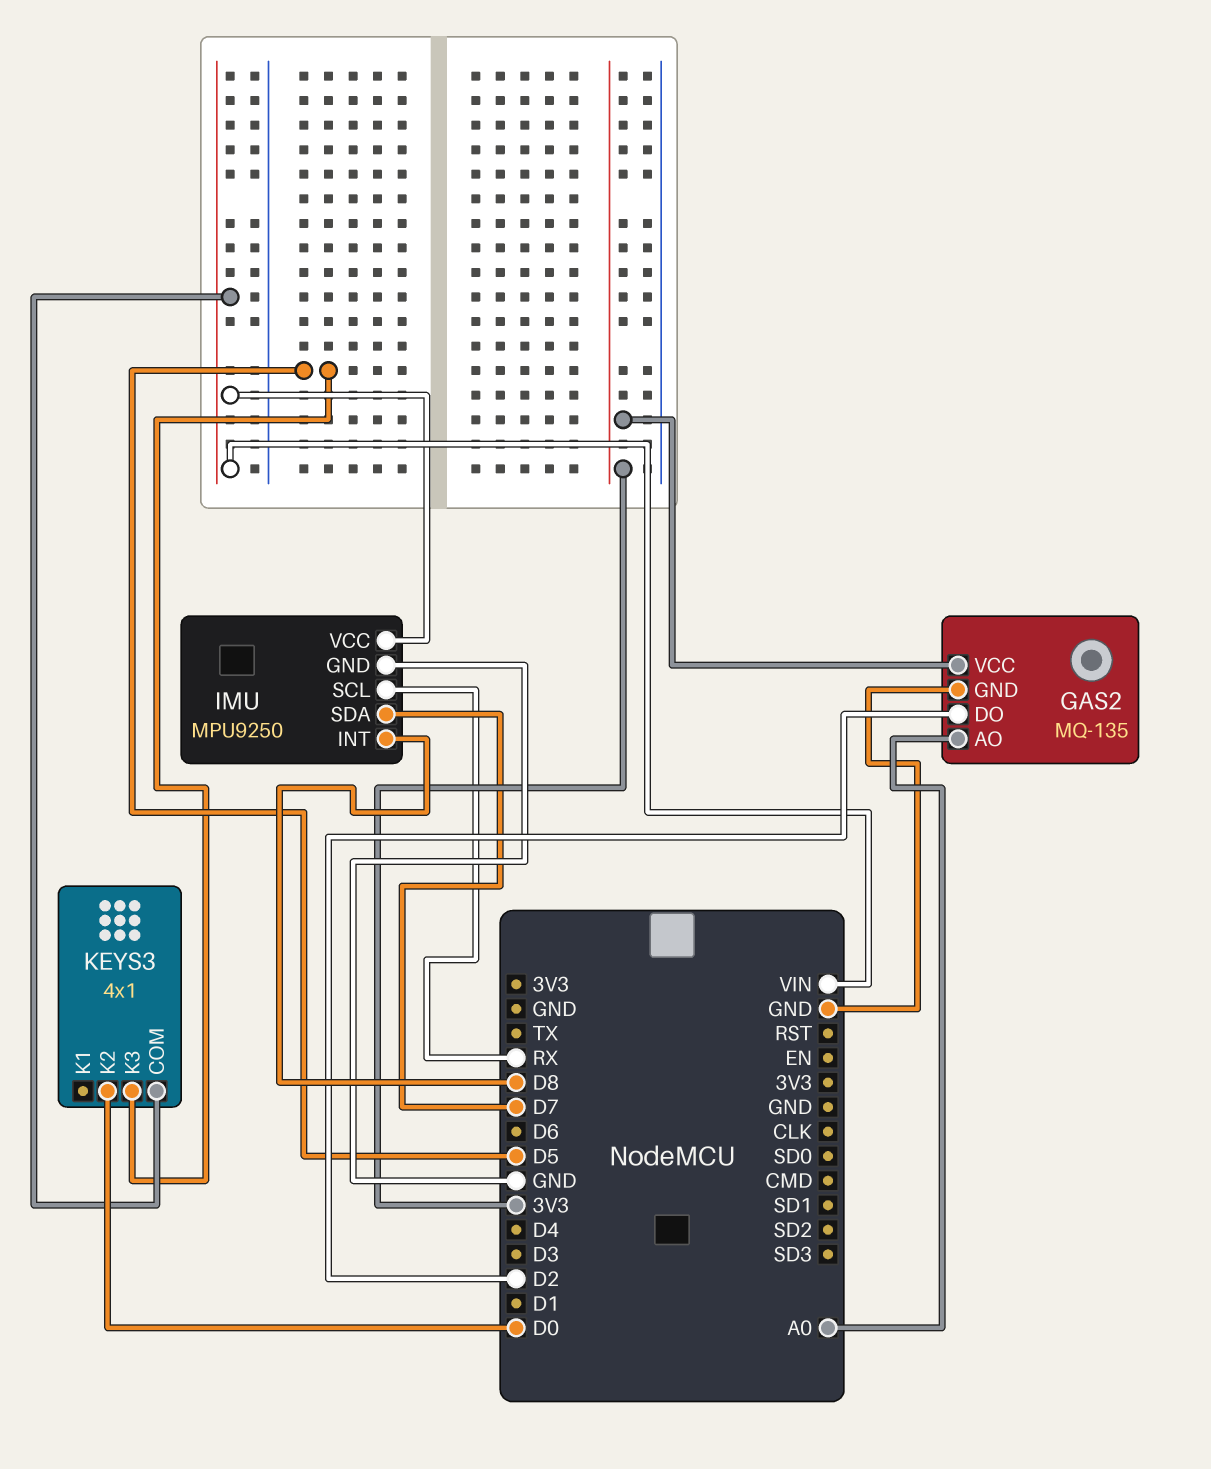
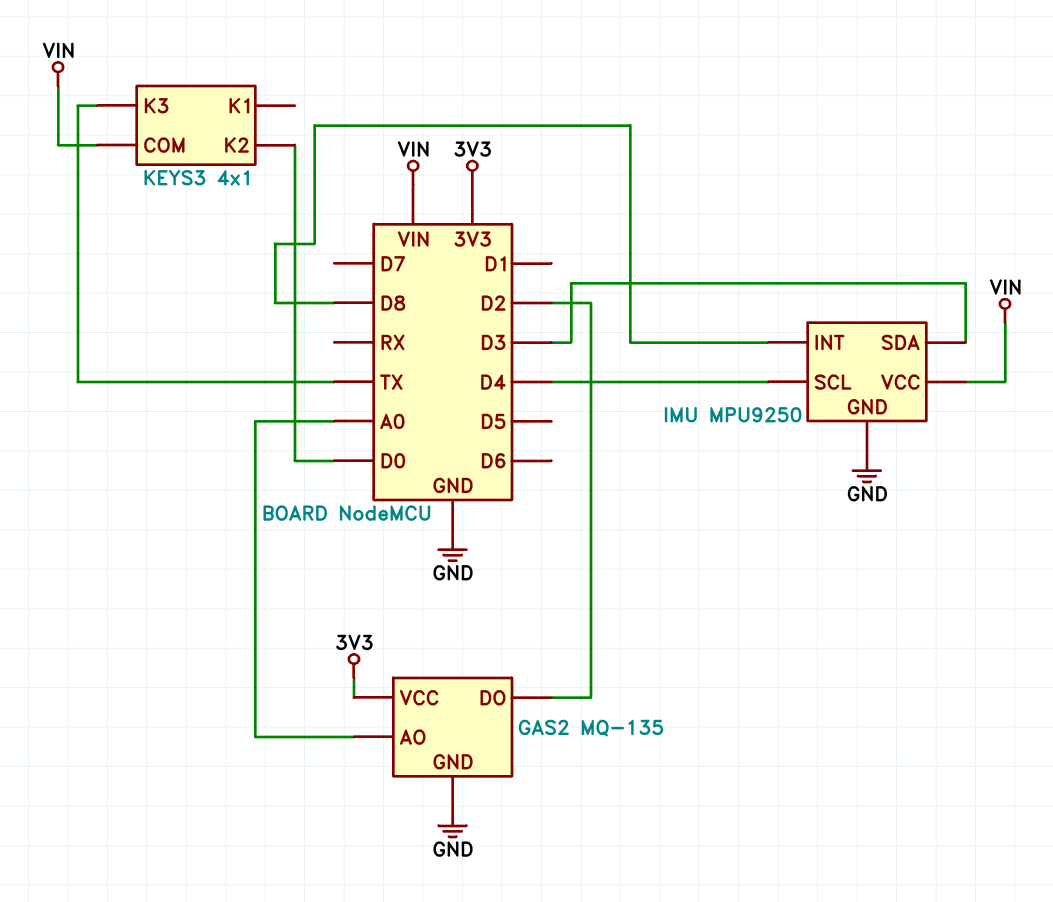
IMU pin SCL: RX -> D4
IMU pin SDA: D7 -> D3
KEYS3 pin K3: D5 -> TX

